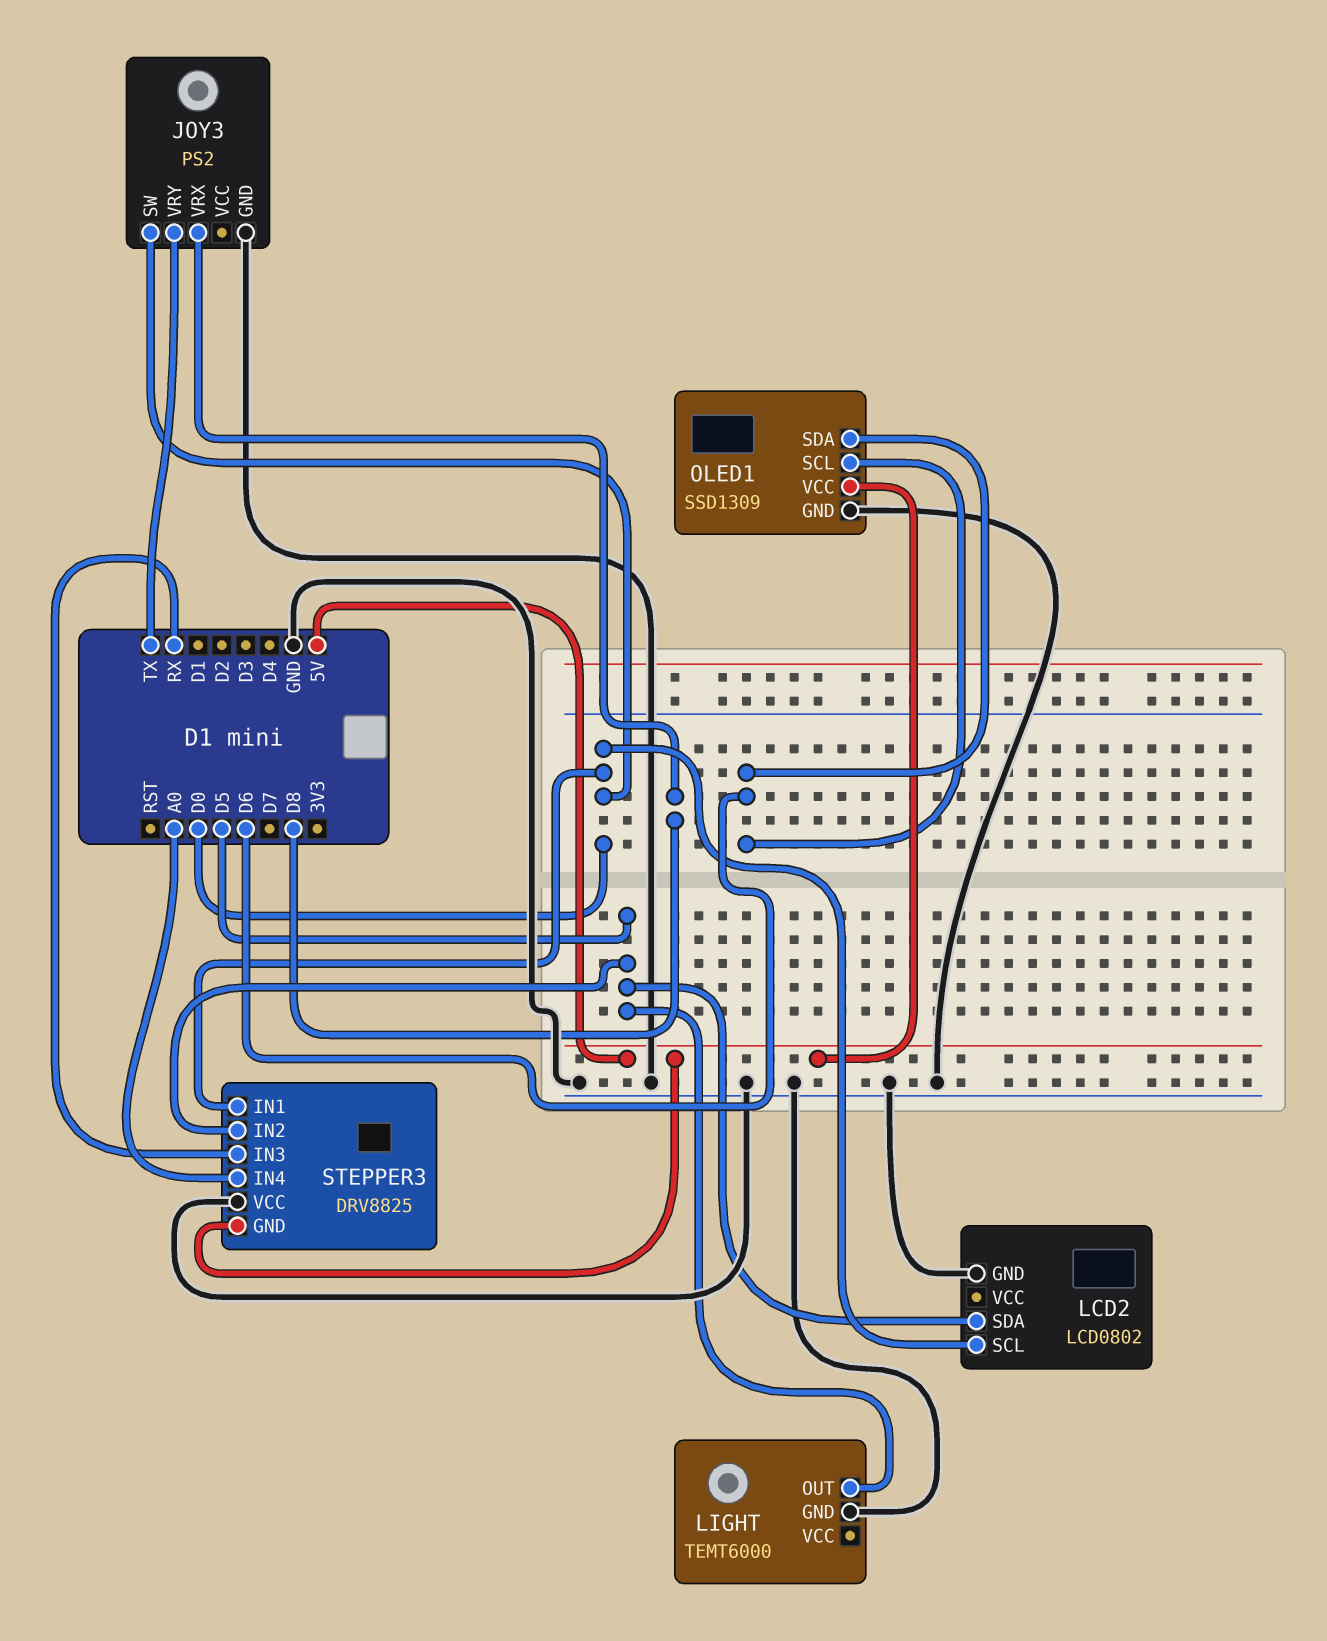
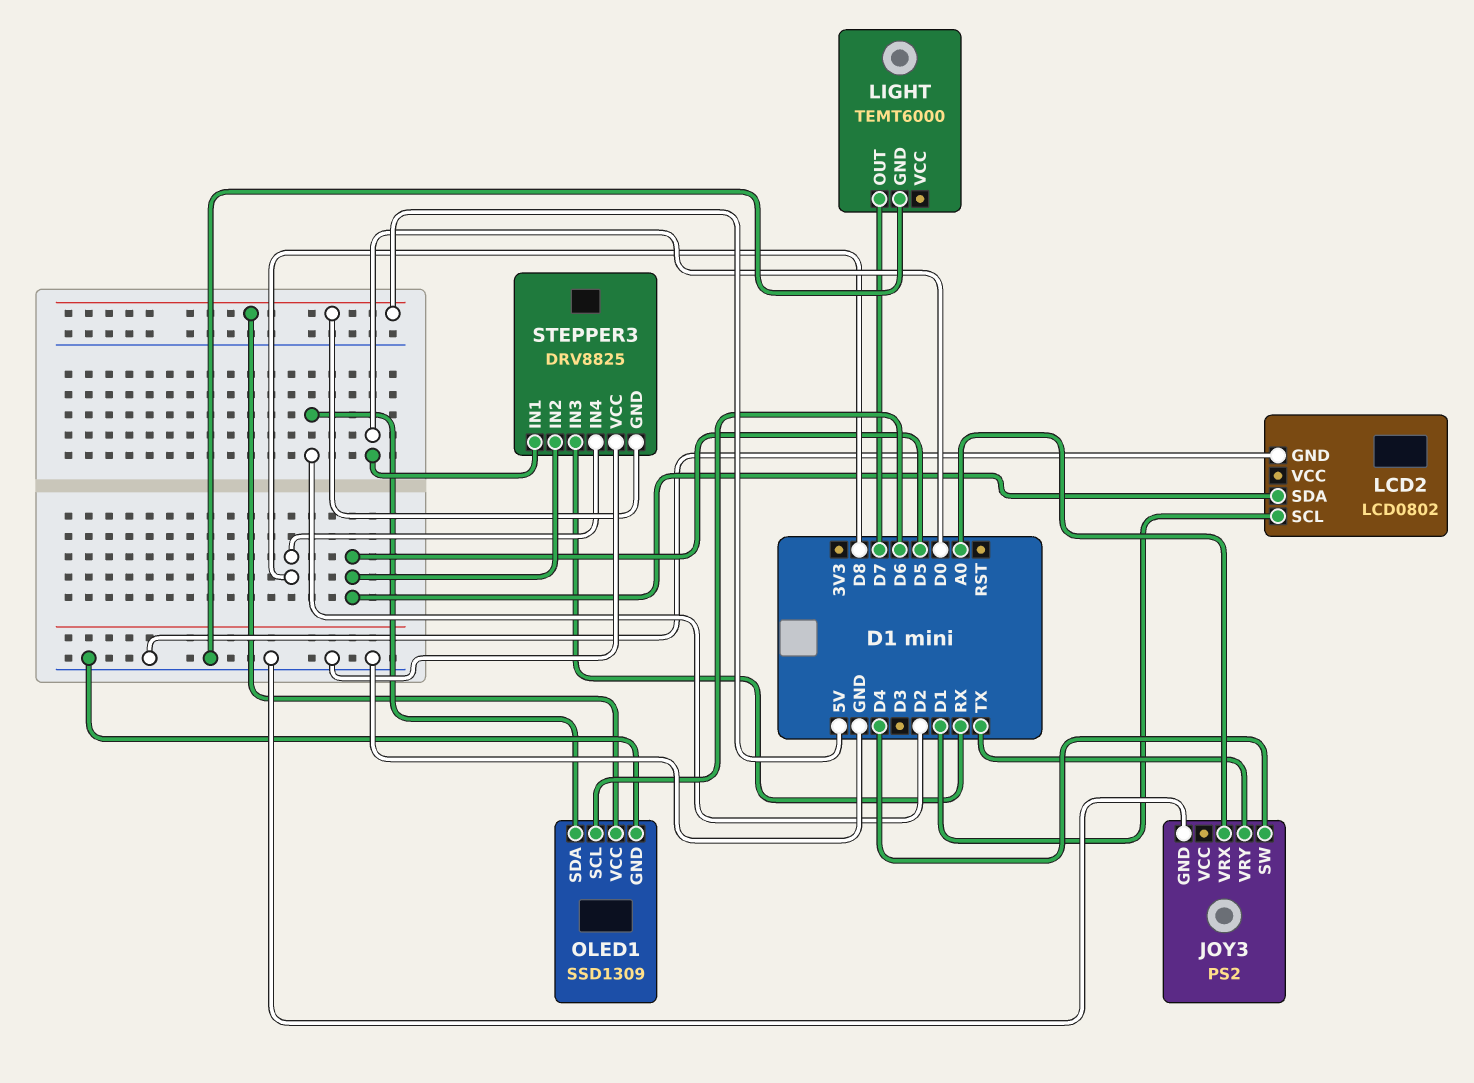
JOY3 pin SW: D0 -> D4
JOY3 pin VRX: D8 -> A0
LCD2 pin SCL: D0 -> D1
LIGHT pin OUT: D5 -> D7
OLED1 pin SDA: D6 -> D2
STEPPER3 pin IN4: A0 -> D8

